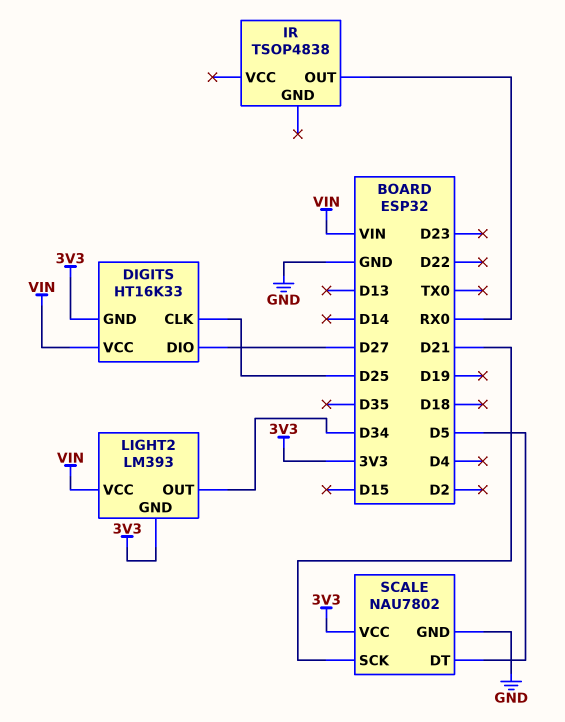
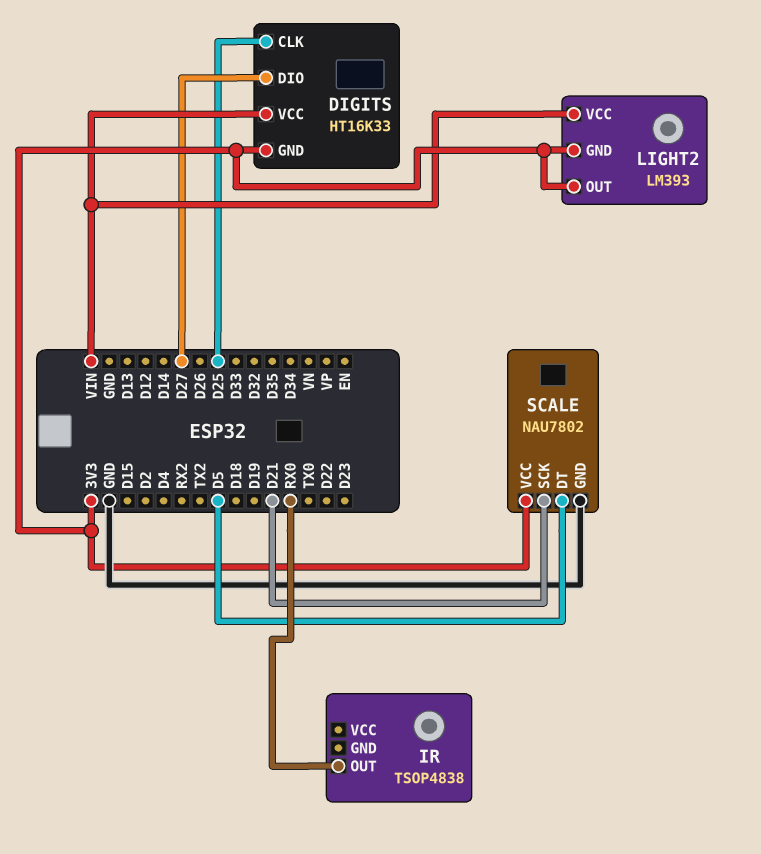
LIGHT2 pin OUT: D34 -> 3V3

